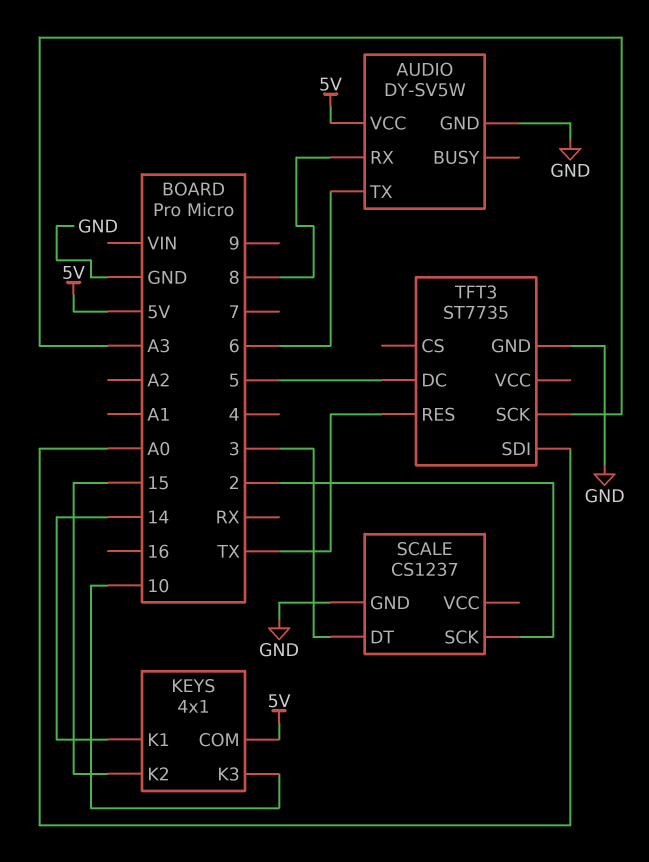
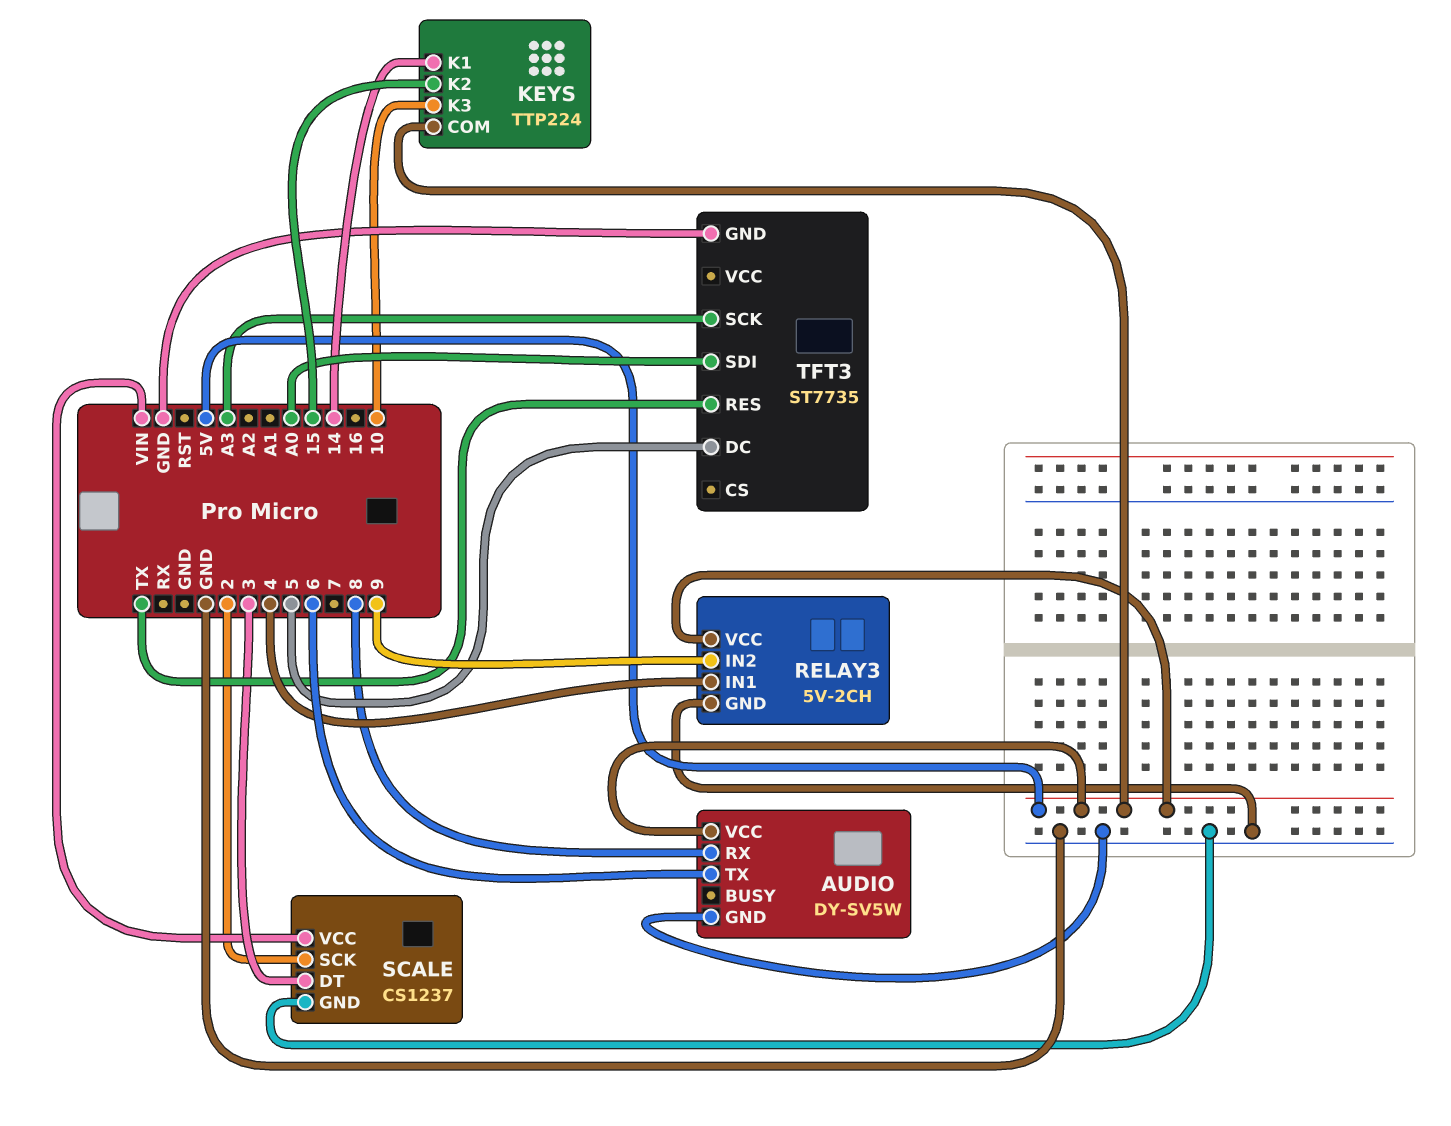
KEYS: 4x1 -> TTP224
RELAY3: none -> 5V-2CH
RELAY3 pin GND: none -> GND
RELAY3 pin IN1: none -> 4
RELAY3 pin IN2: none -> 9
RELAY3 pin VCC: none -> 5V
SCALE pin VCC: none -> VIN

